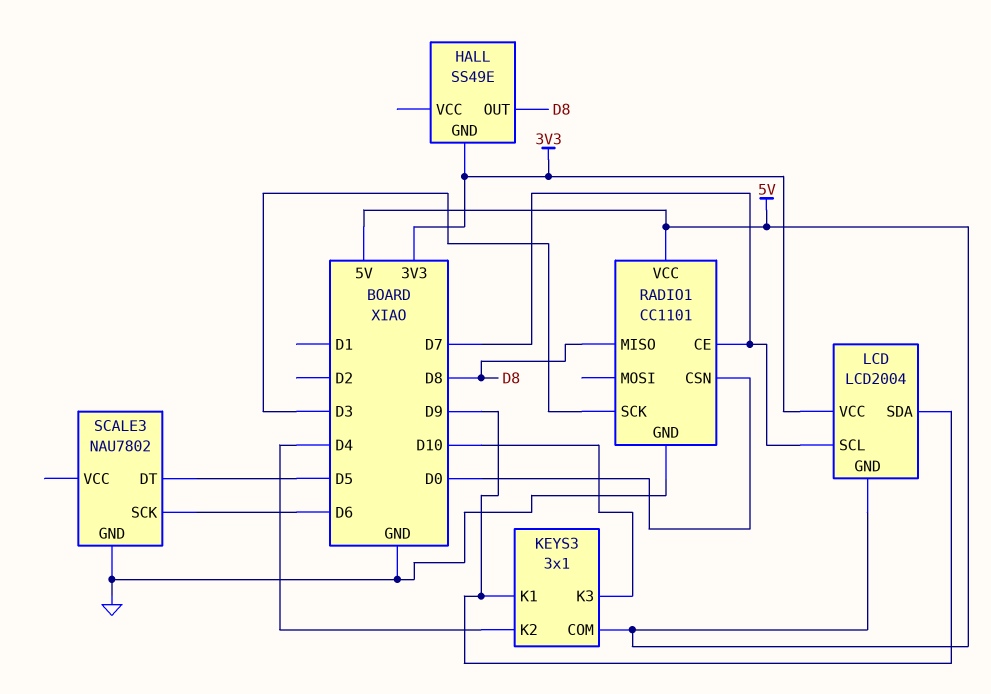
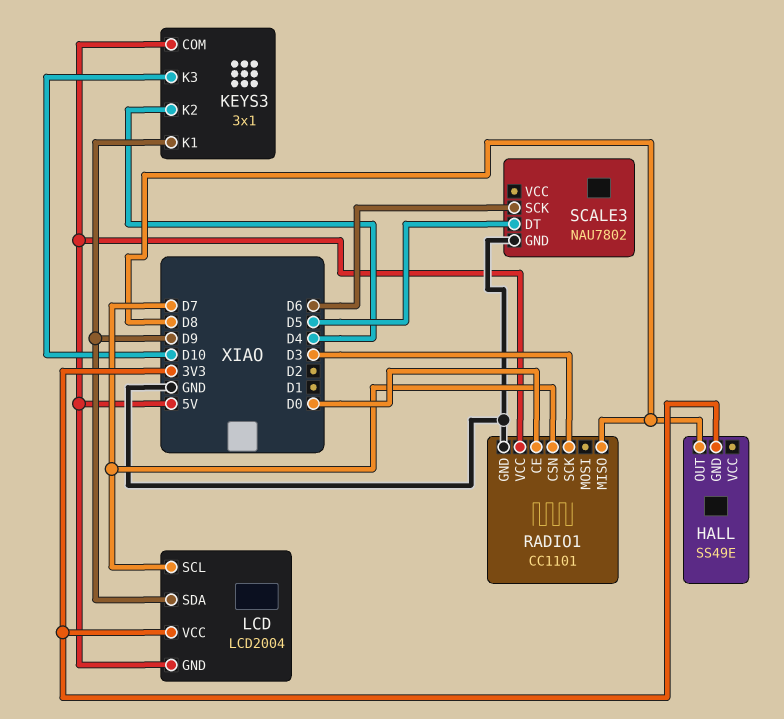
RADIO1 pin CE: D7 -> D0
RADIO1 pin CSN: D0 -> D7

